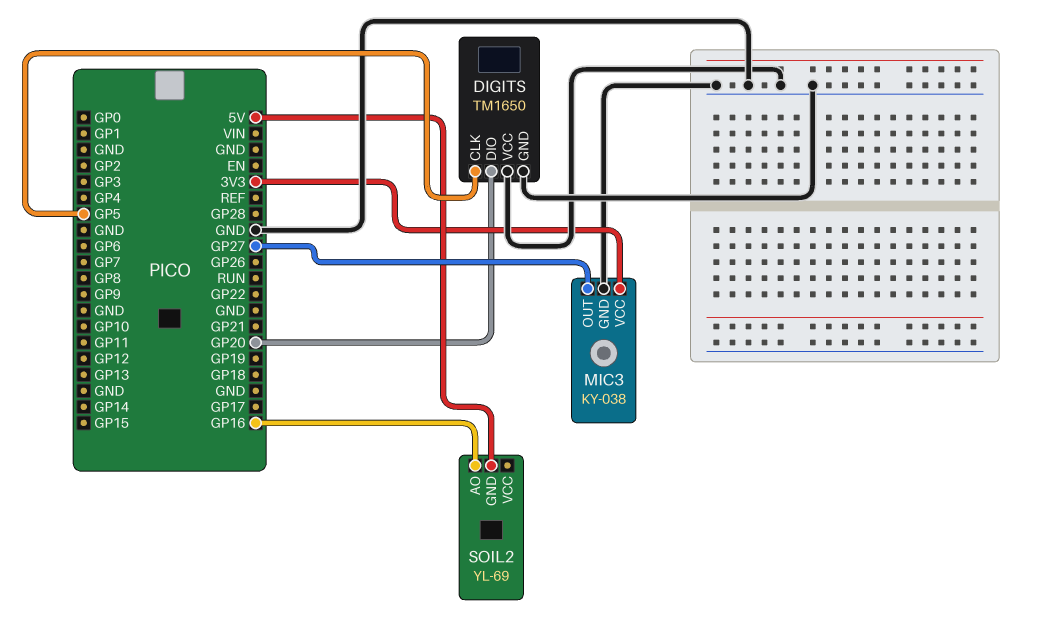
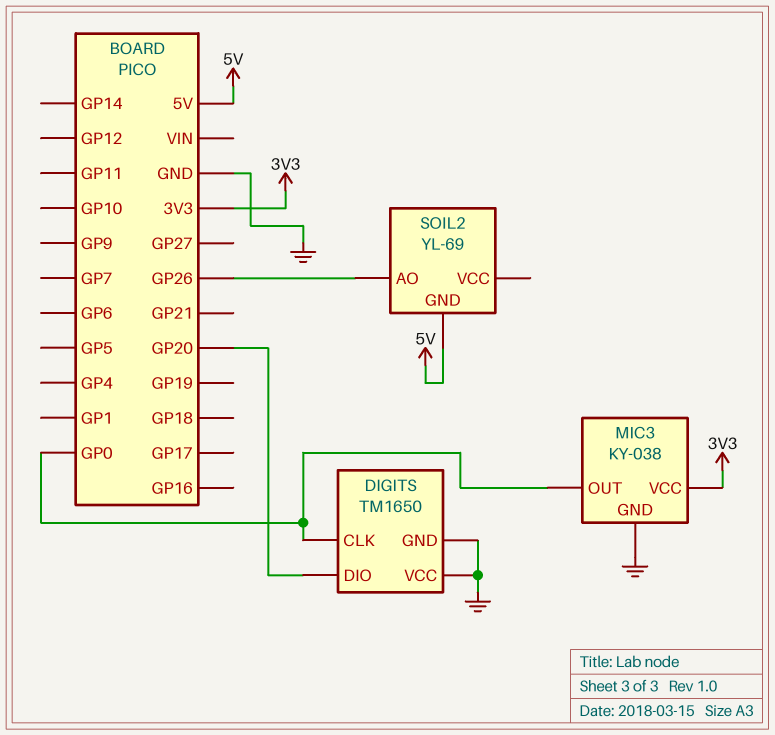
DIGITS pin CLK: GP5 -> GP0
MIC3 pin OUT: GP27 -> GP0
SOIL2 pin AO: GP16 -> GP26

